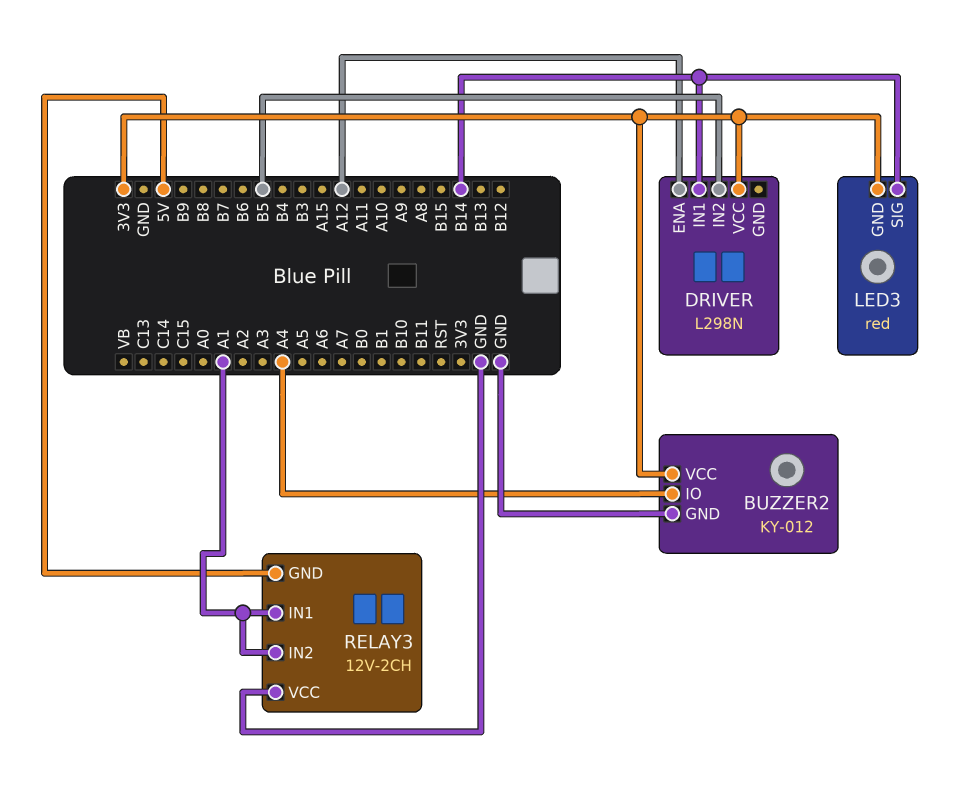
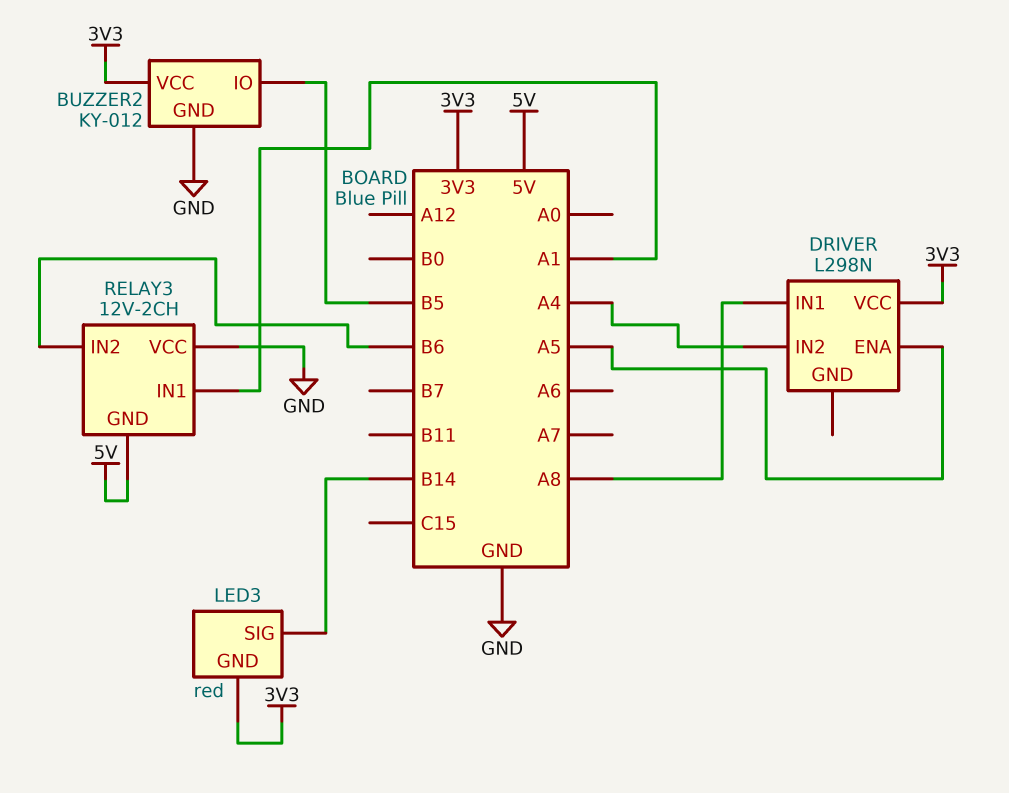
BUZZER2 pin IO: A4 -> B5
DRIVER pin ENA: A12 -> A5
DRIVER pin IN1: B14 -> A8
DRIVER pin IN2: B5 -> A4
RELAY3 pin IN2: A1 -> B6

